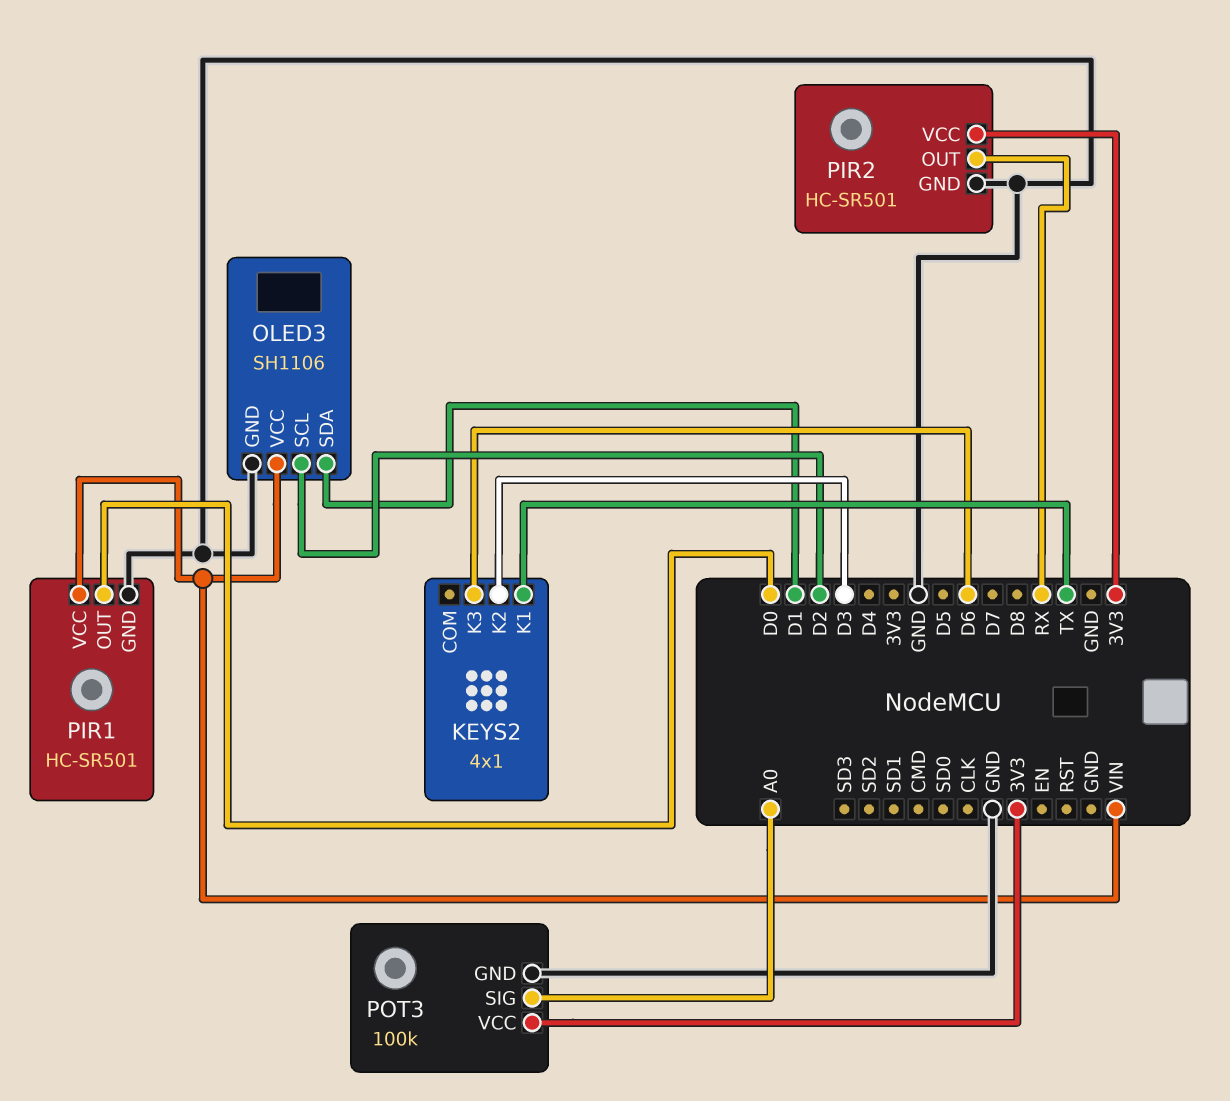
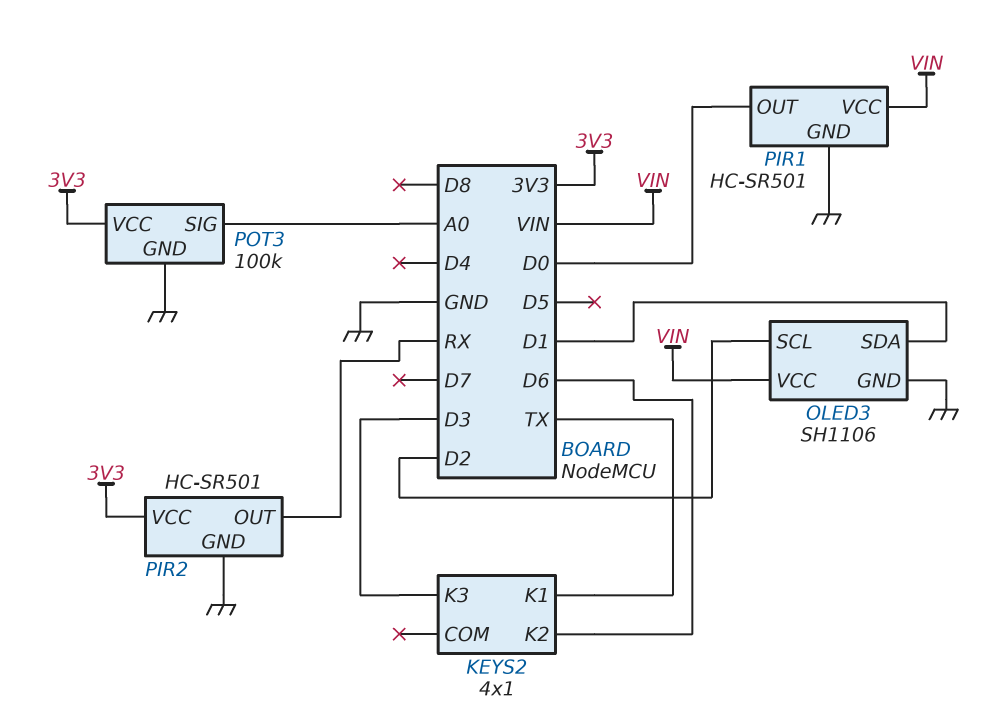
KEYS2 pin K2: D3 -> D6
KEYS2 pin K3: D6 -> D3

